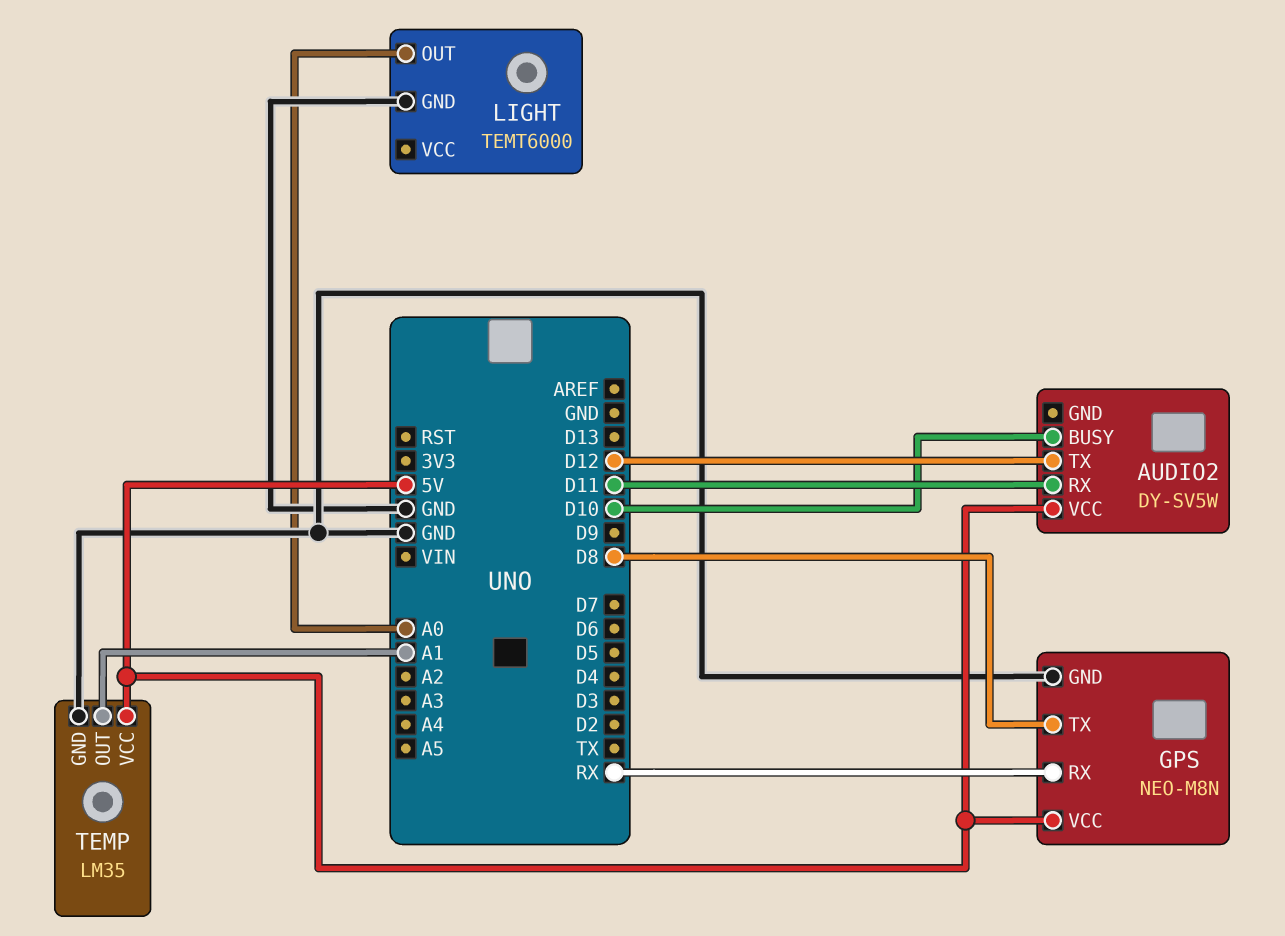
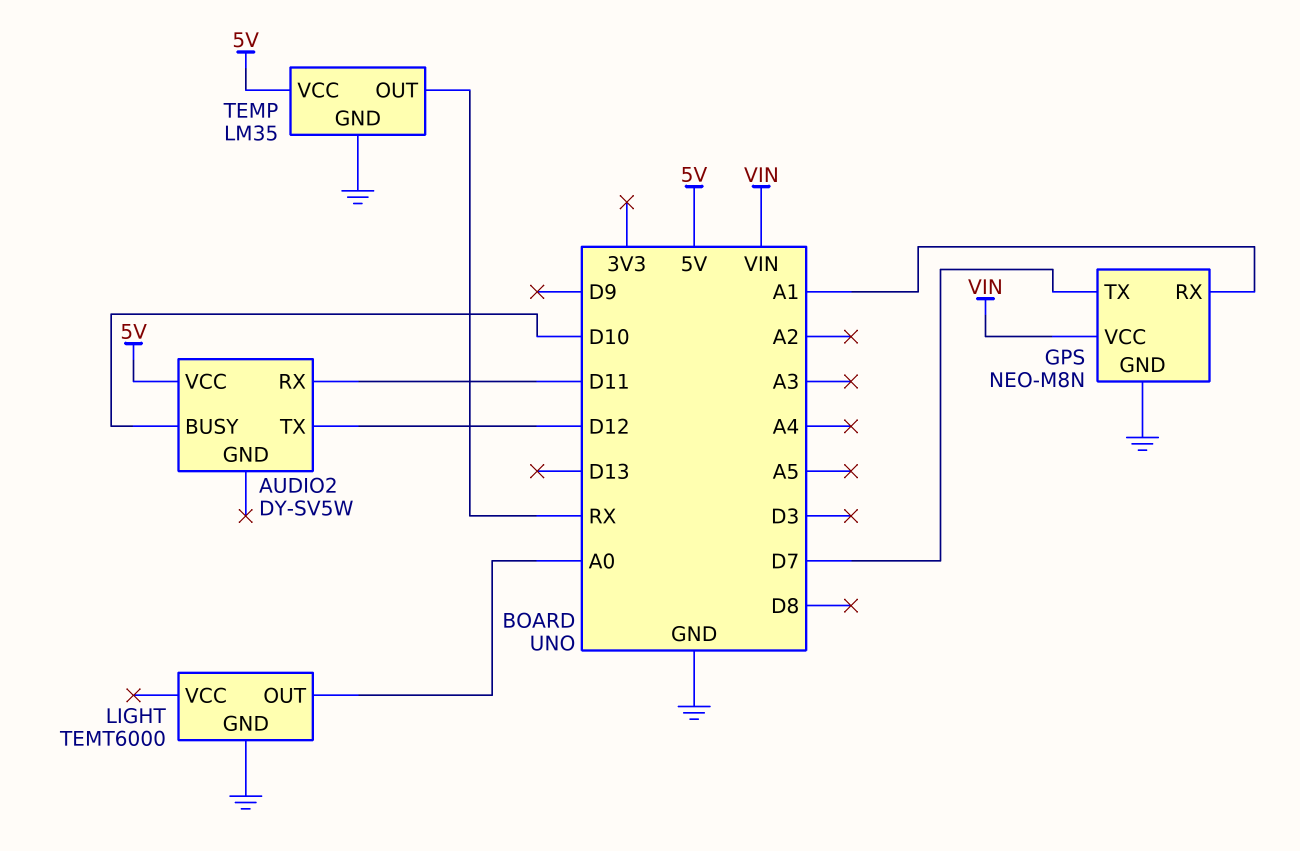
GPS pin RX: RX -> A1
GPS pin TX: D8 -> D7
GPS pin VCC: 5V -> VIN
TEMP pin OUT: A1 -> RX

